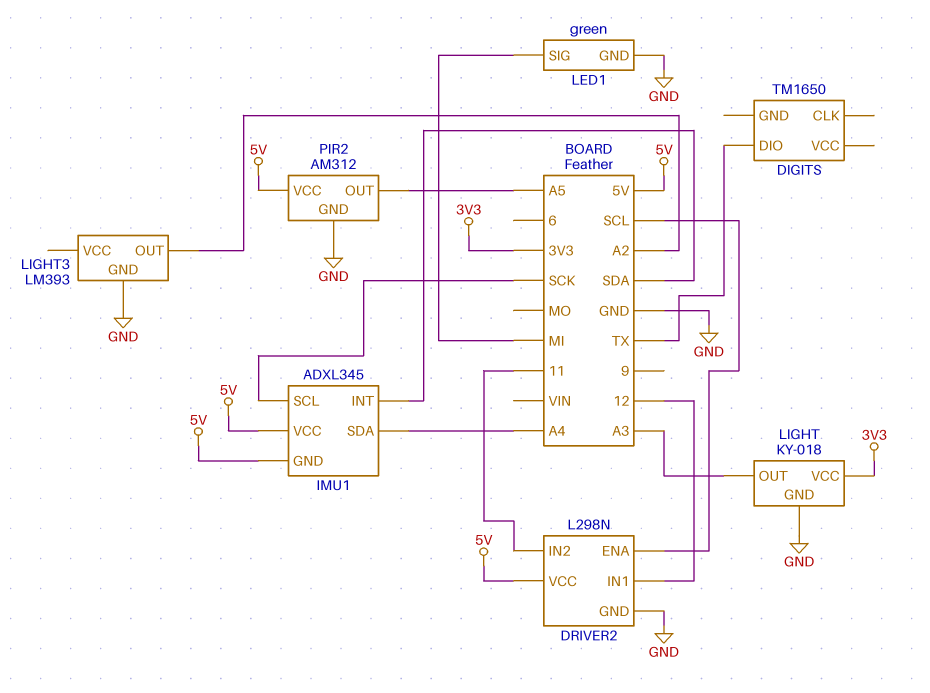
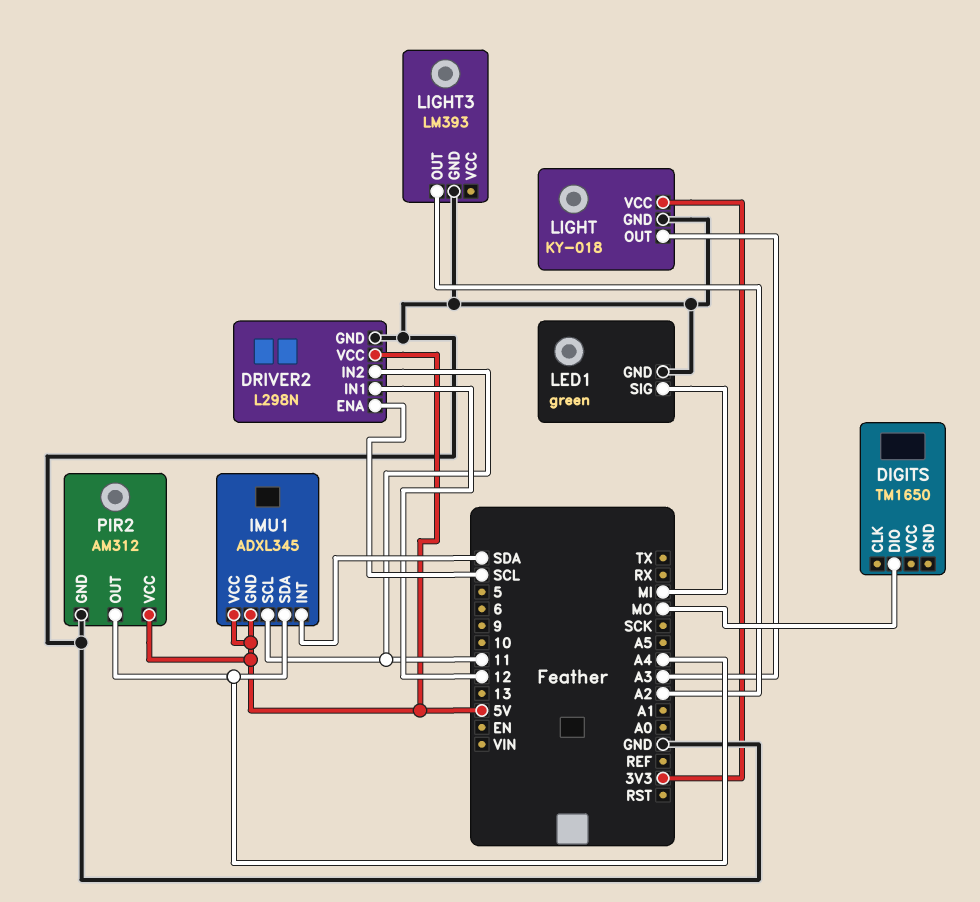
DIGITS pin DIO: TX -> MO
IMU1 pin SCL: SCK -> 11
PIR2 pin OUT: A5 -> A4

